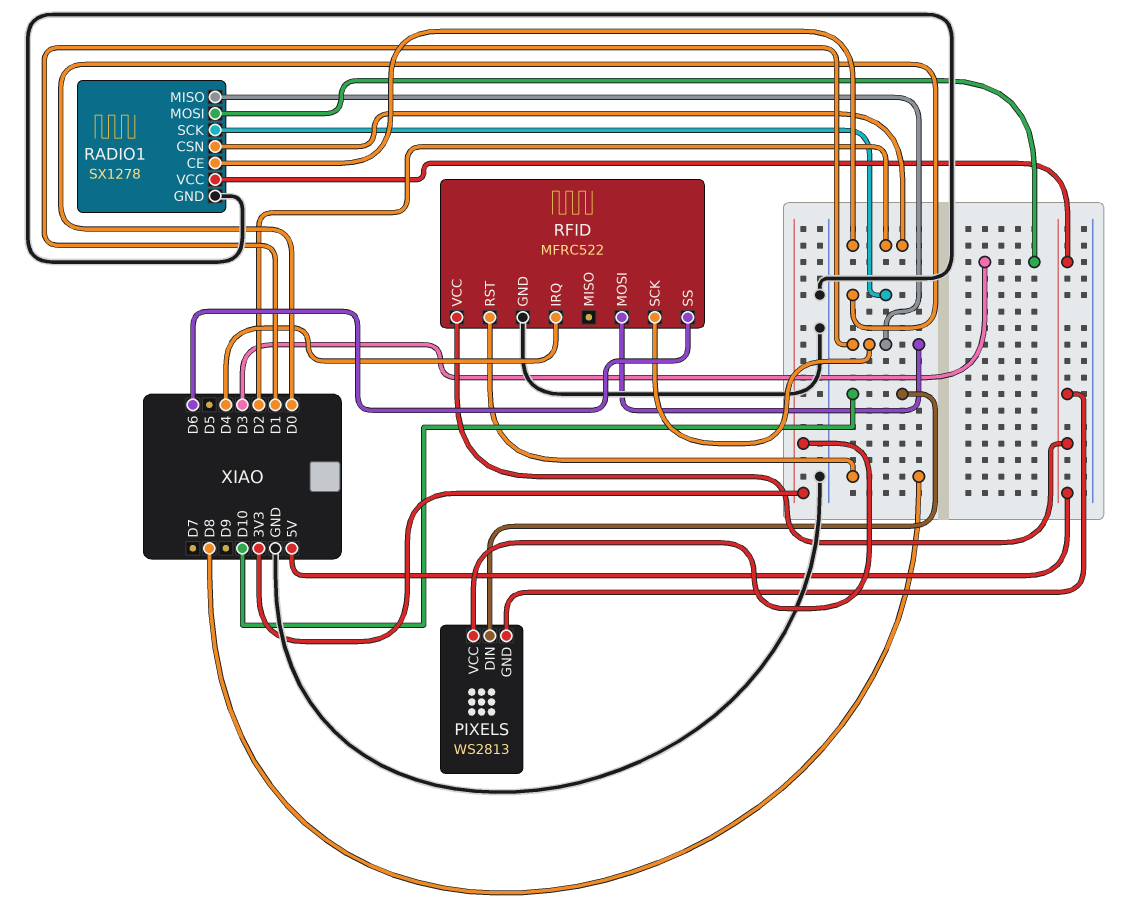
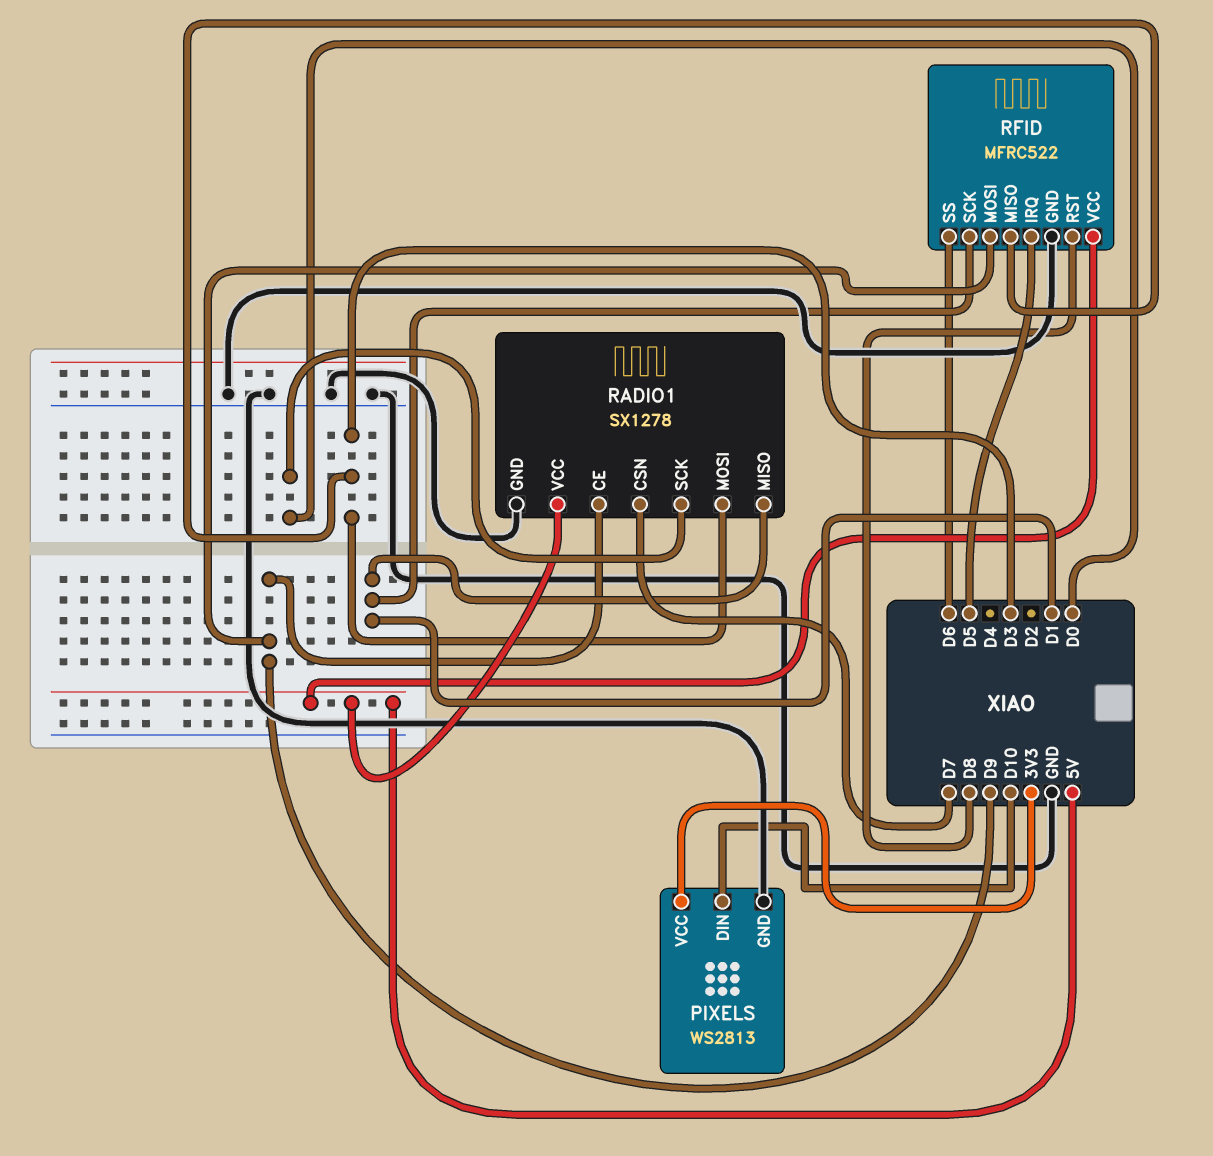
PIXELS pin GND: 5V -> GND
RADIO1 pin CE: D2 -> D9
RADIO1 pin CSN: D2 -> D7
RFID pin IRQ: D4 -> D5
RFID pin MISO: none -> D3
RFID pin MOSI: D1 -> D9

